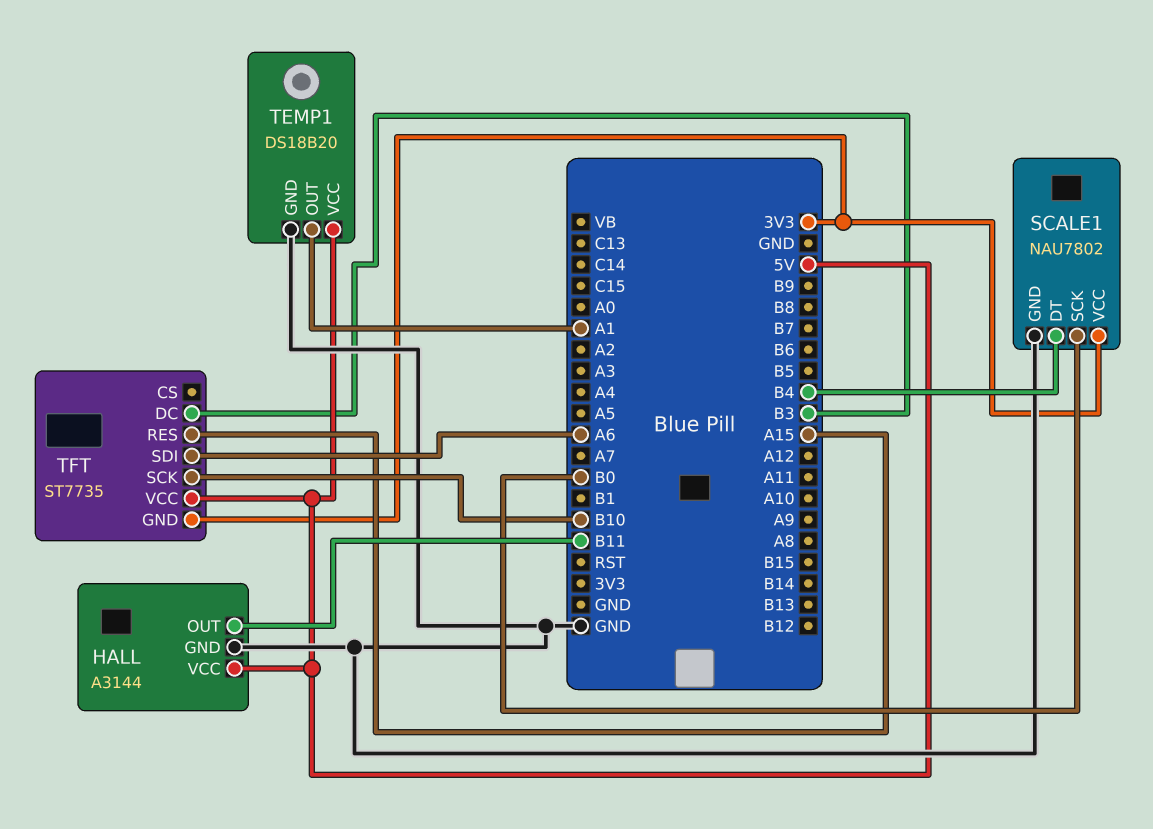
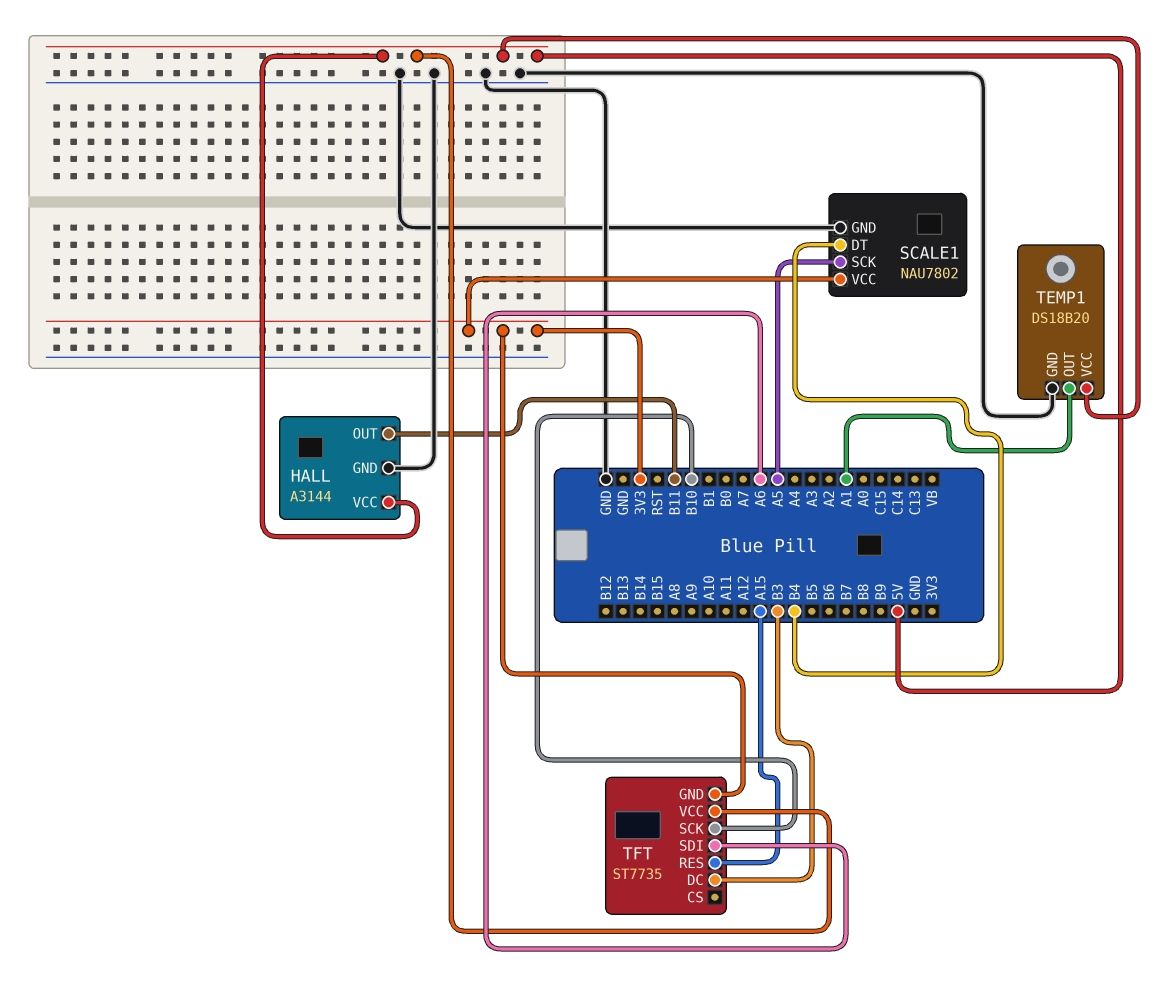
SCALE1 pin SCK: B0 -> A5

